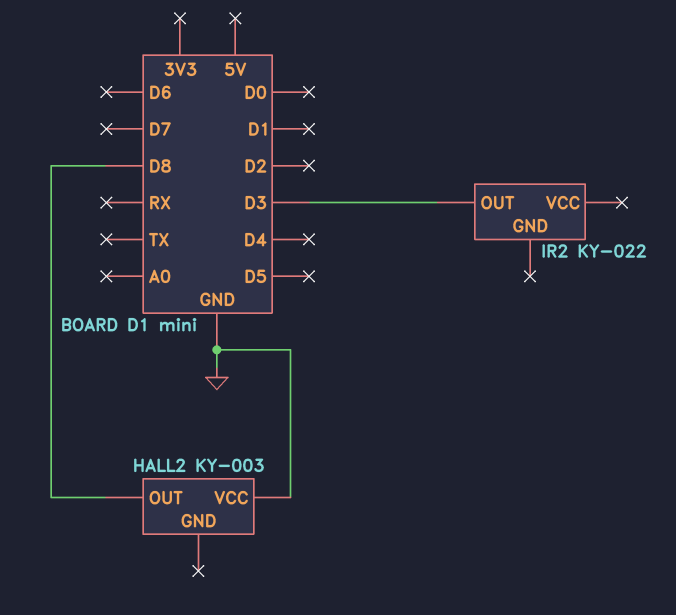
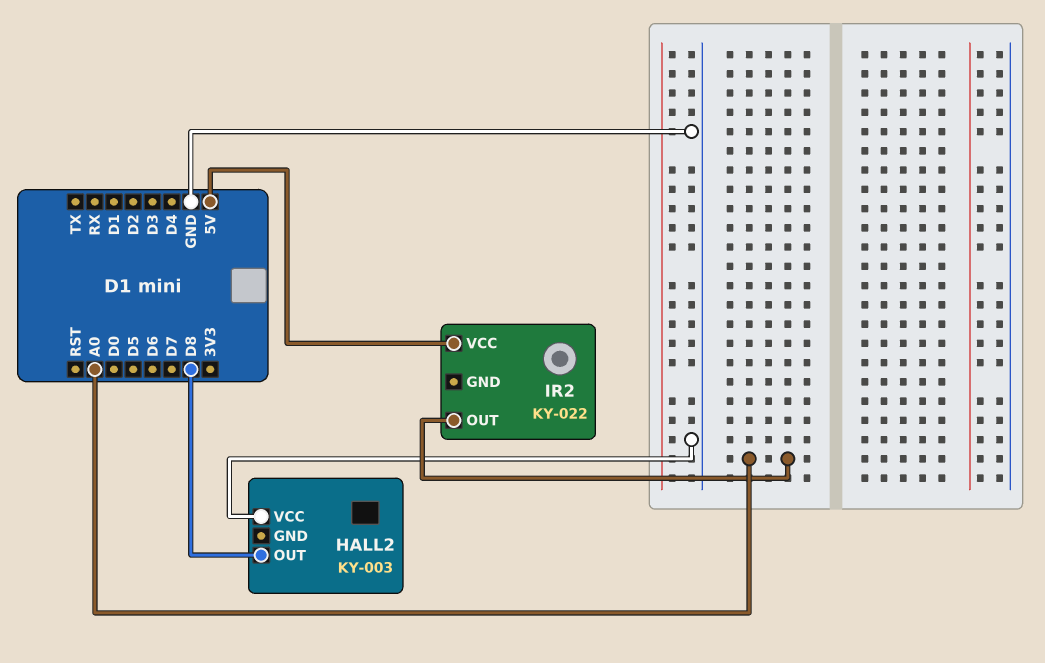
IR2 pin OUT: D3 -> A0
IR2 pin VCC: none -> 5V

